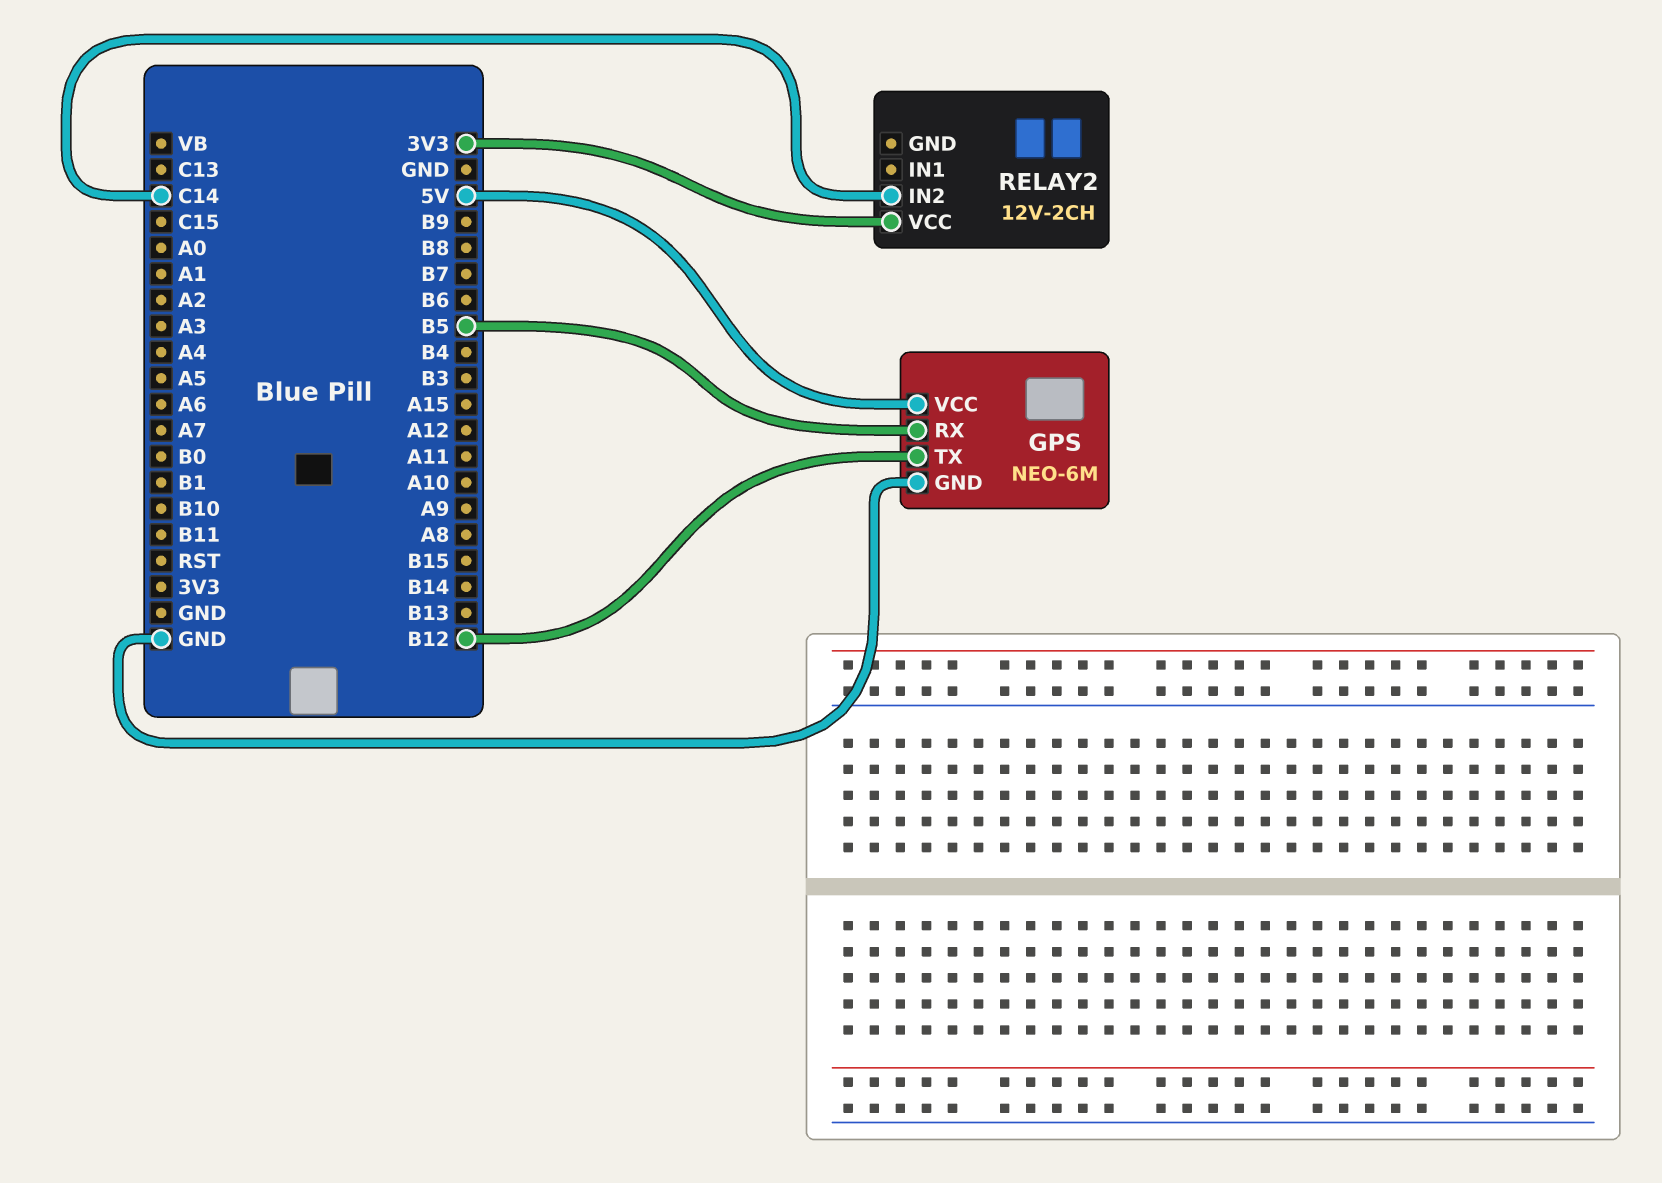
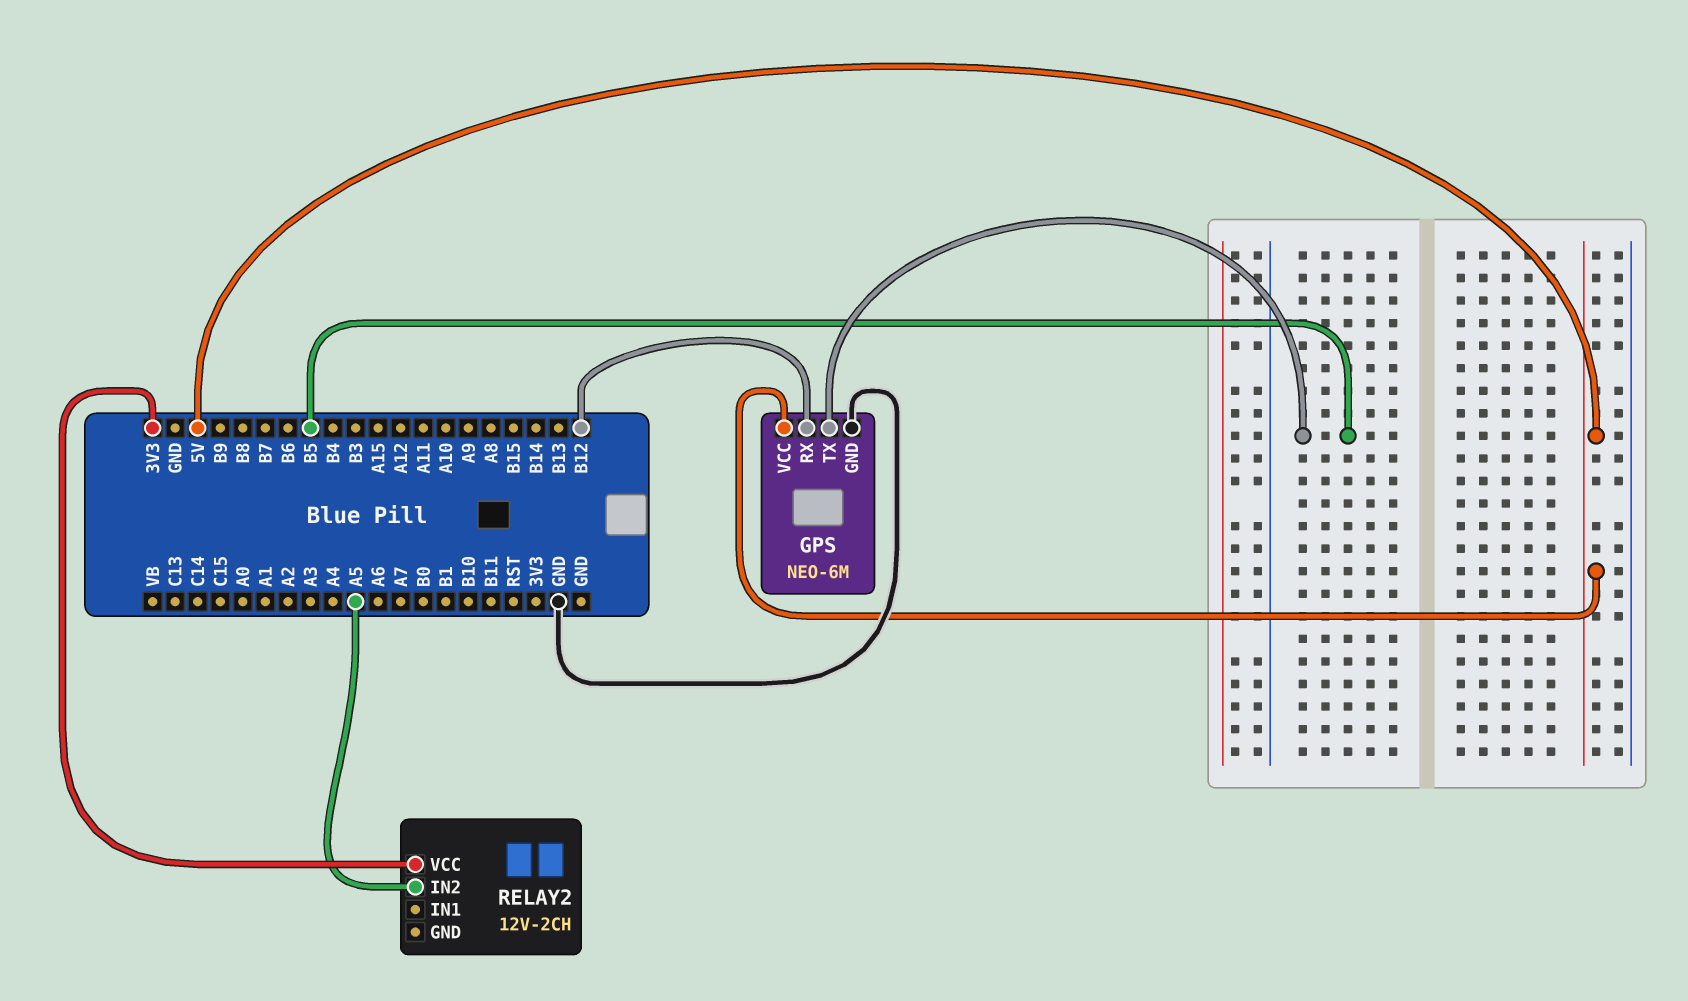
GPS pin RX: B5 -> B12
GPS pin TX: B12 -> B5
RELAY2 pin IN2: C14 -> A5

